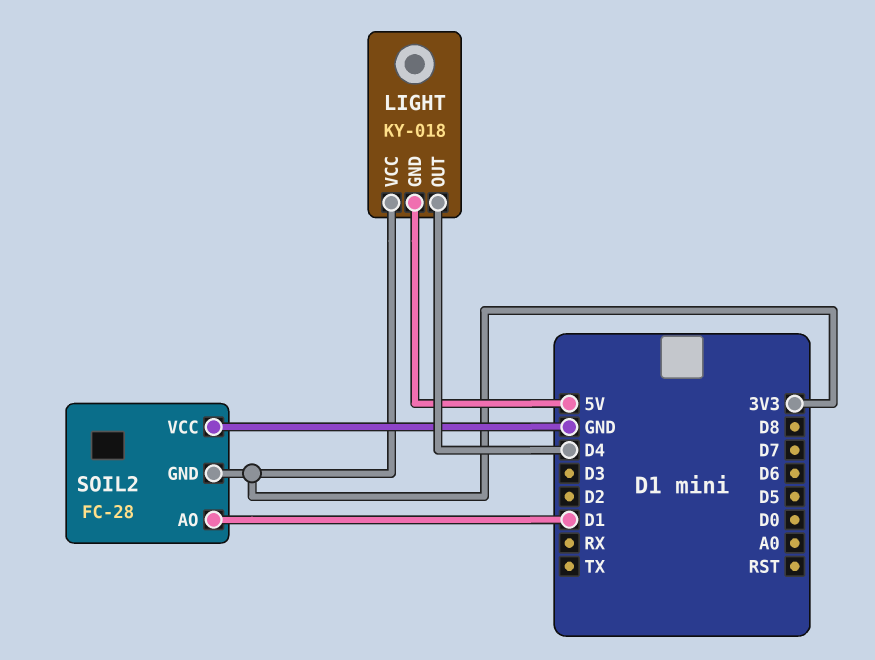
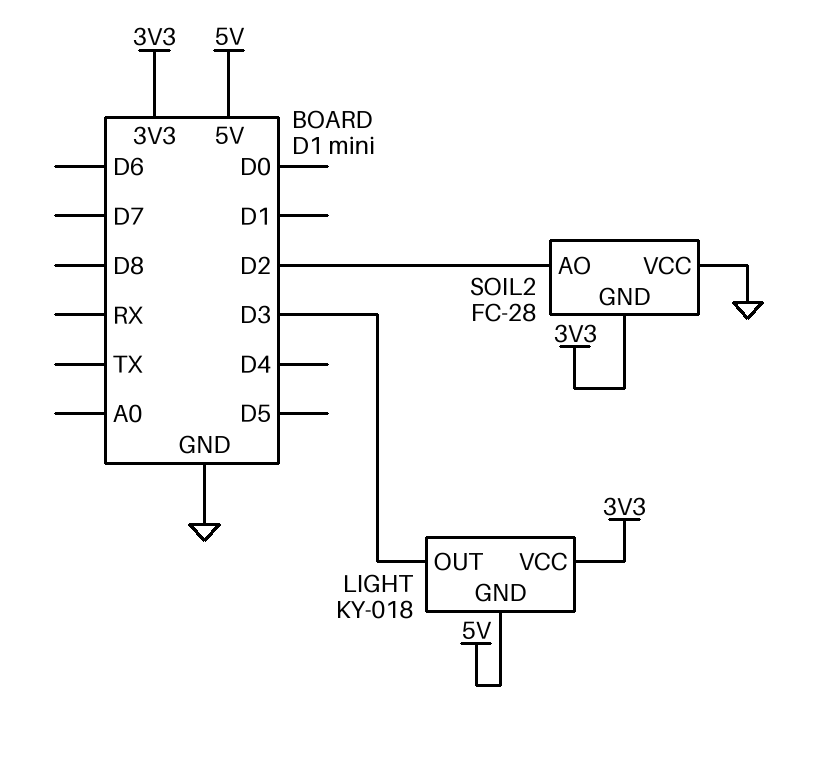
LIGHT pin OUT: D4 -> D3
SOIL2 pin AO: D1 -> D2

